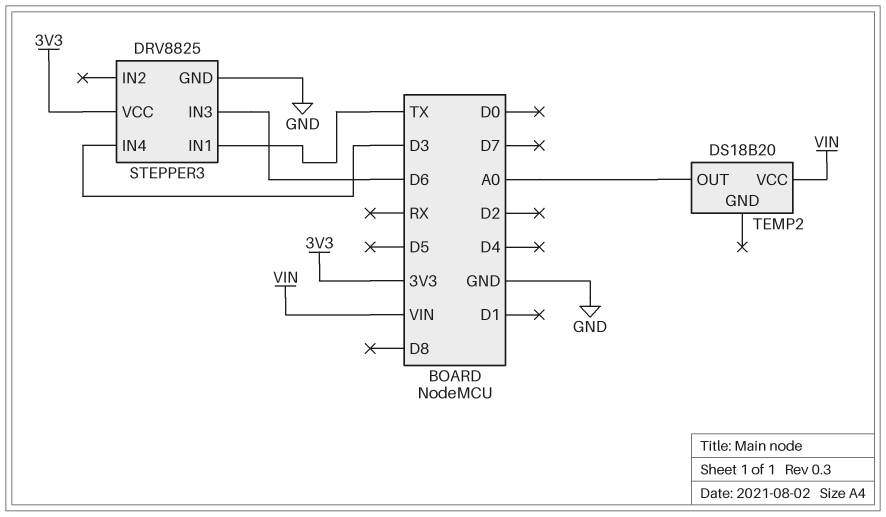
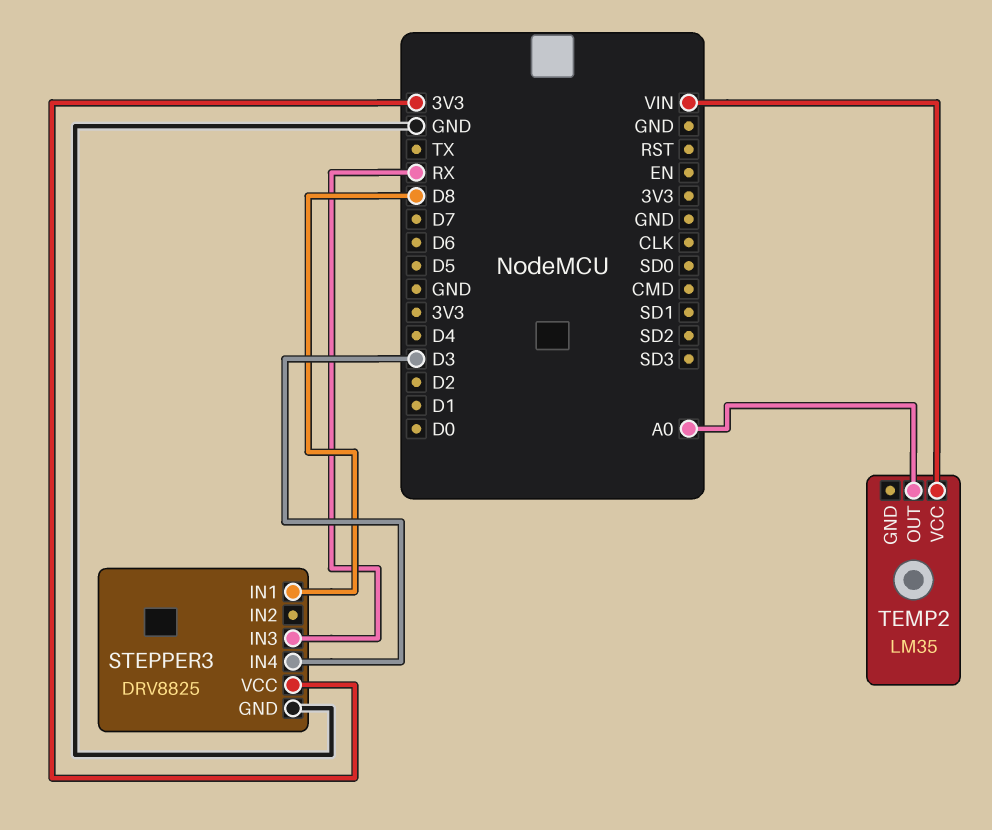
STEPPER3 pin IN1: TX -> D8
STEPPER3 pin IN3: D6 -> RX
TEMP2: DS18B20 -> LM35

